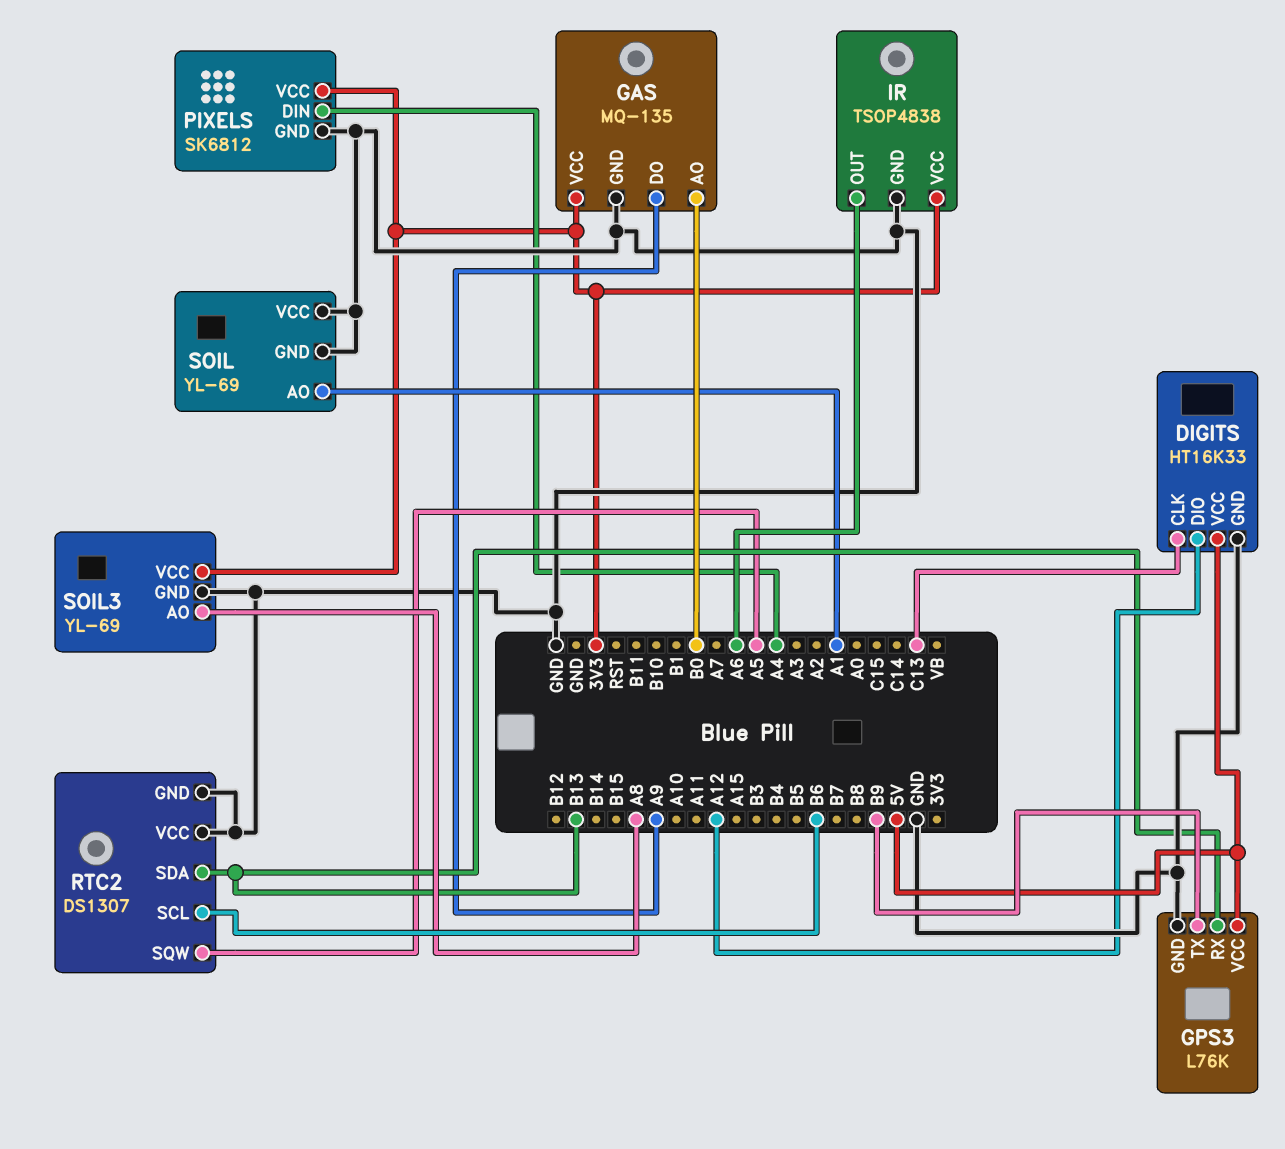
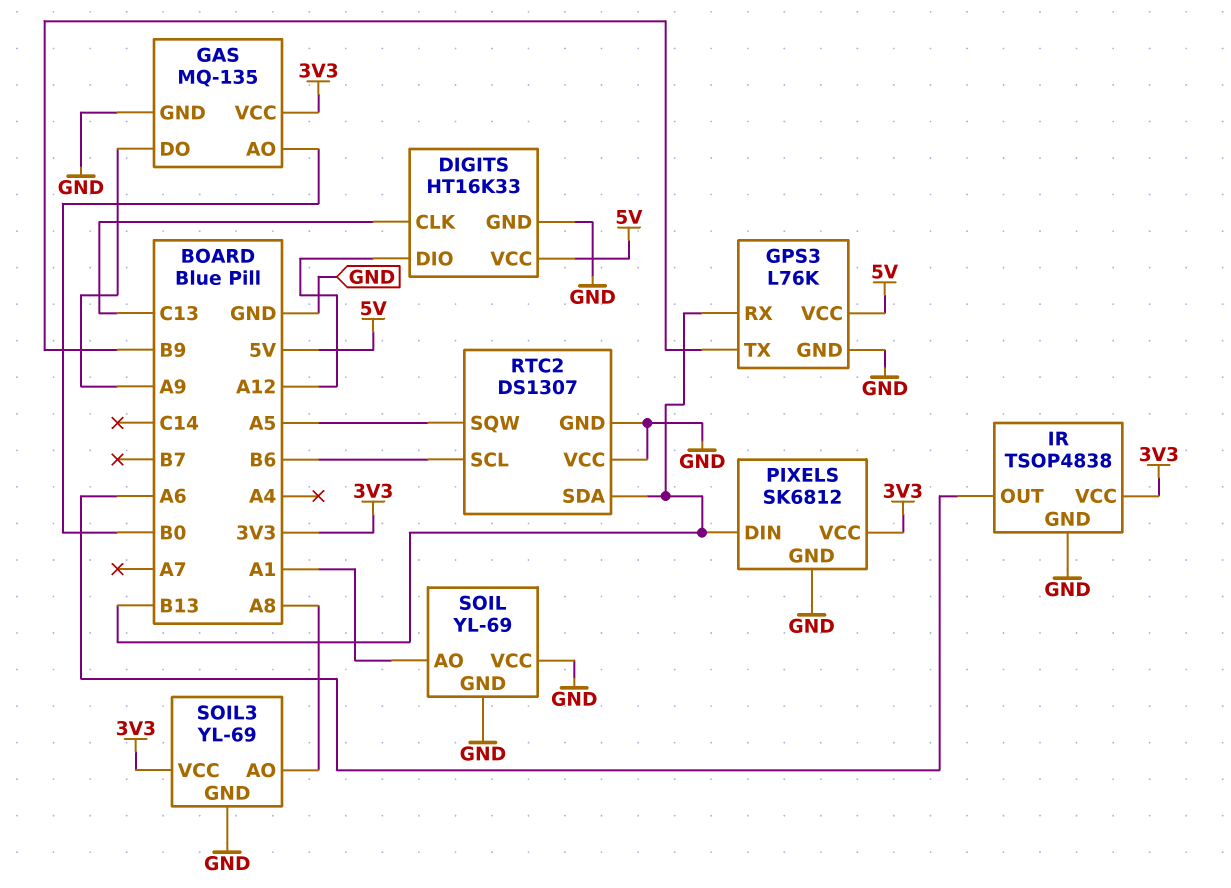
PIXELS pin DIN: A4 -> B13

